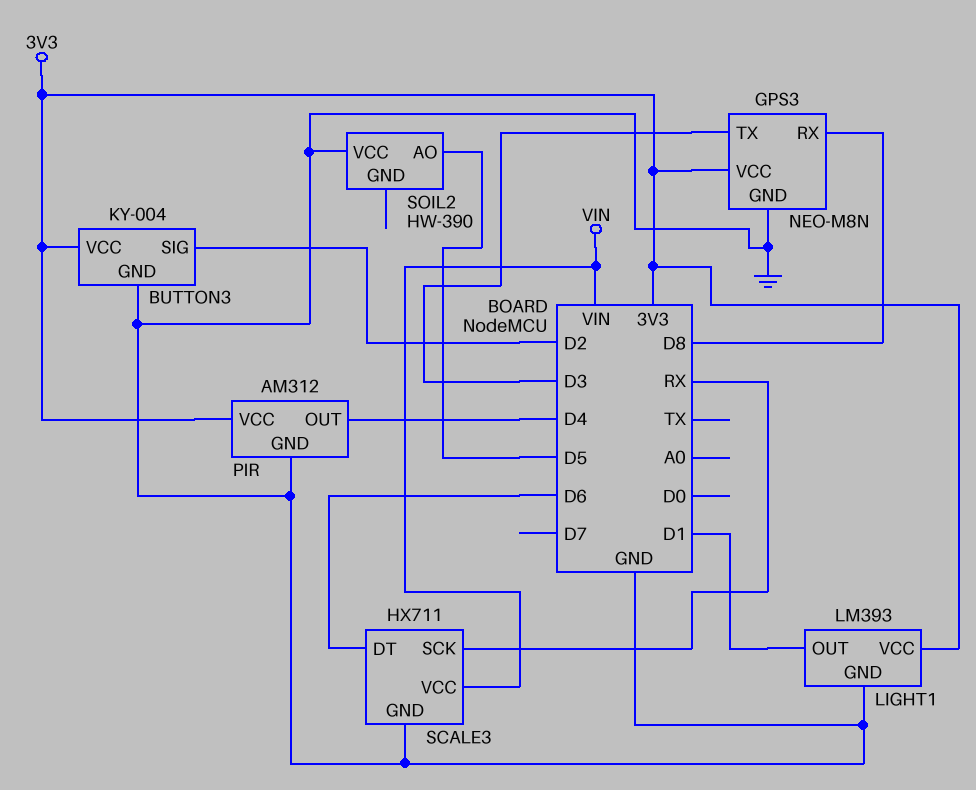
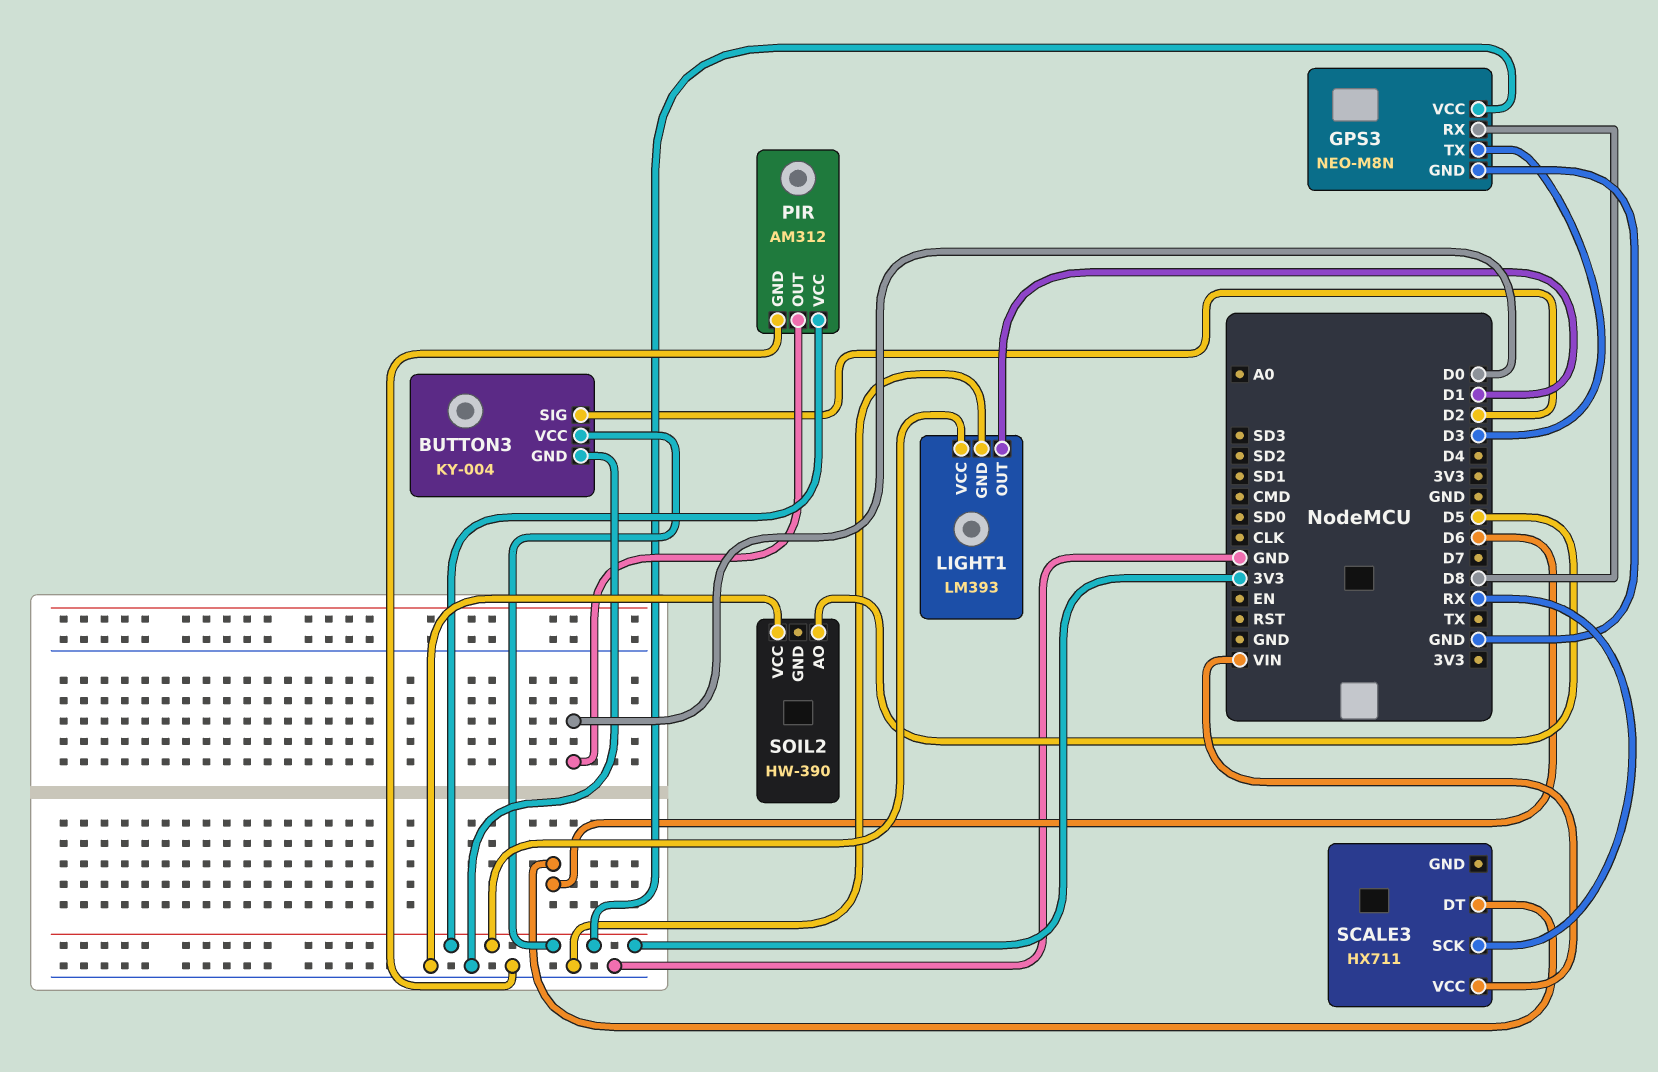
PIR pin OUT: D4 -> D0
SCALE3 pin GND: GND -> none

